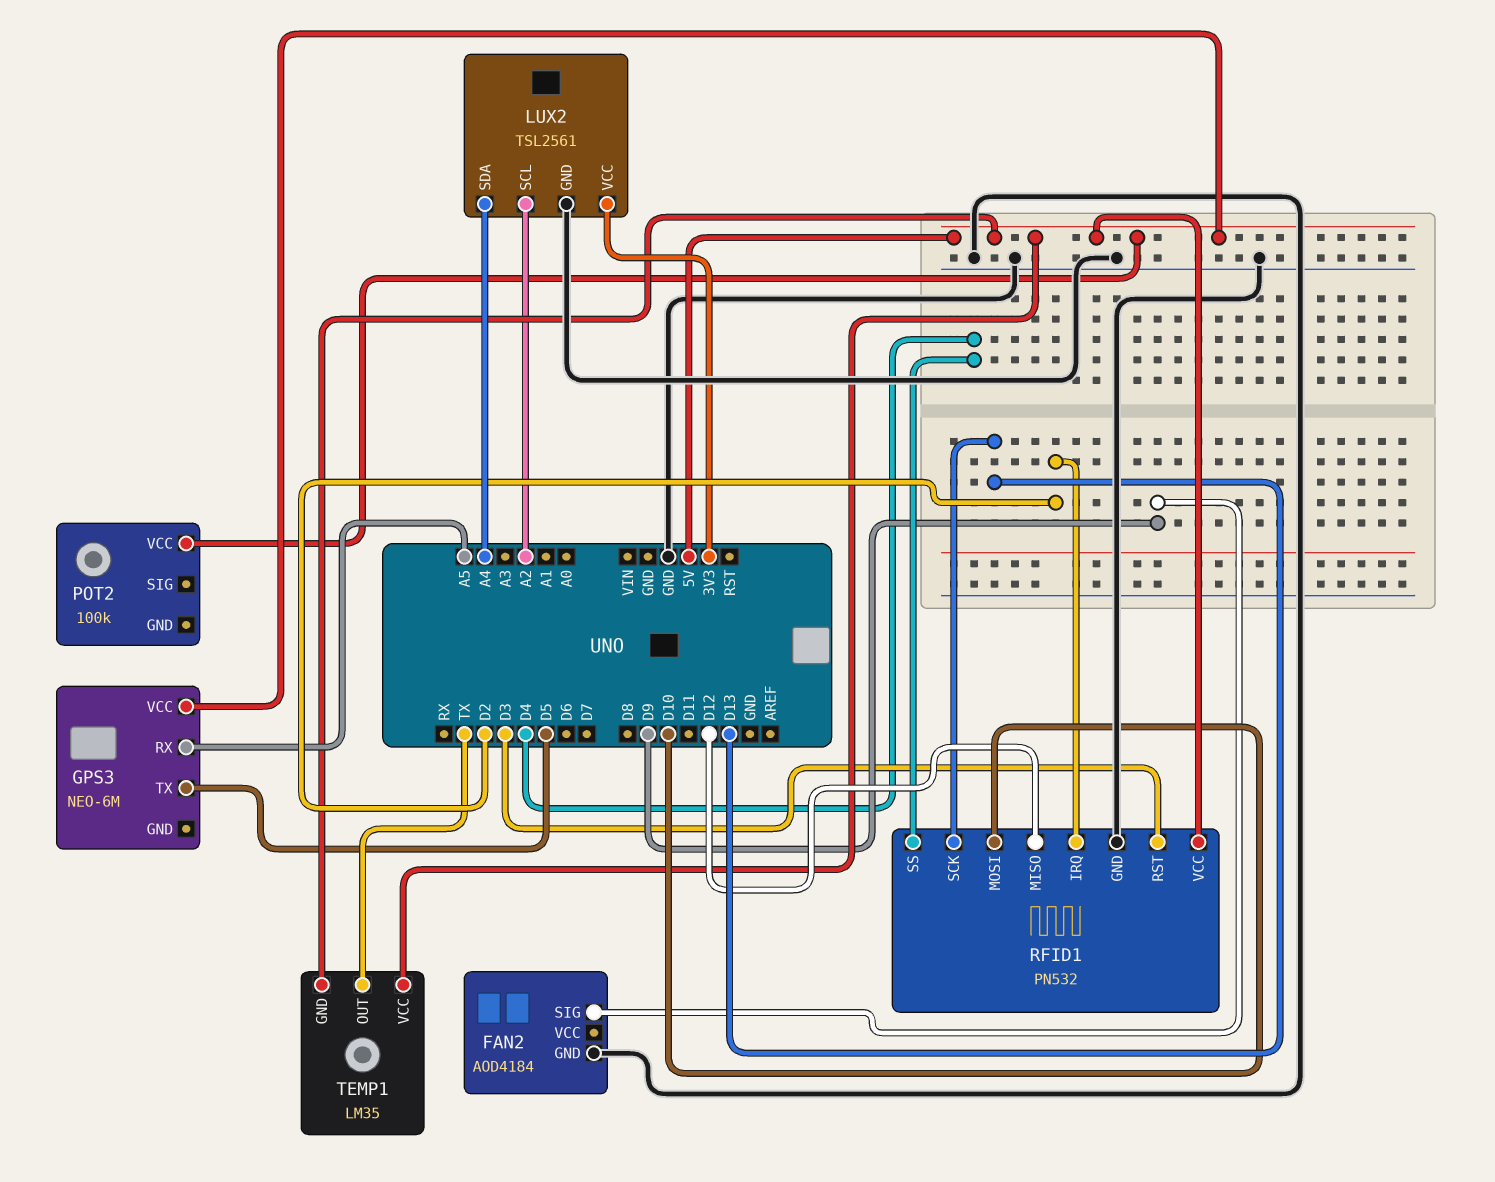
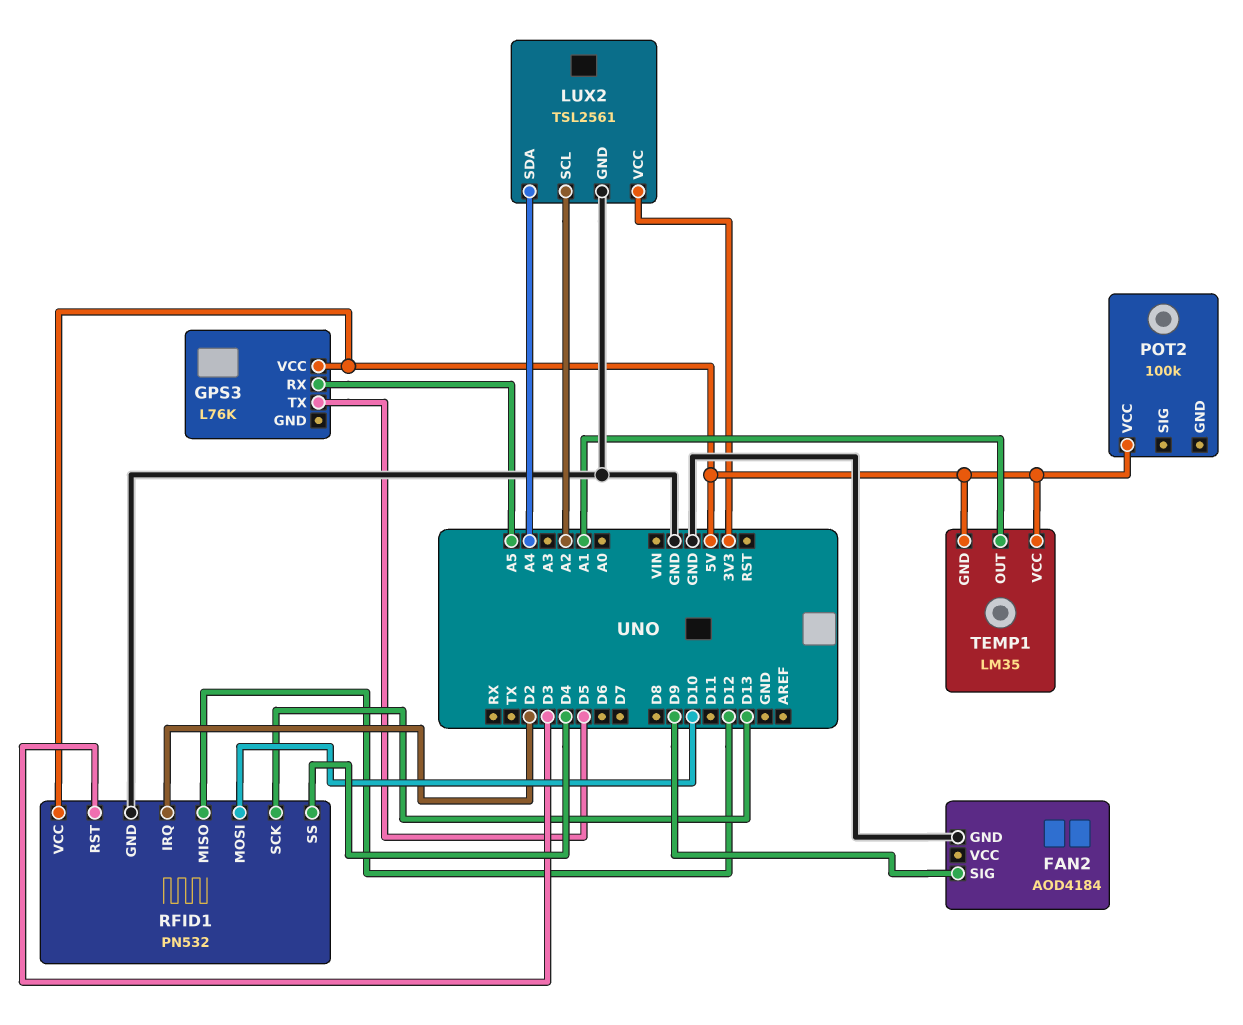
GPS3: NEO-6M -> L76K
TEMP1 pin OUT: TX -> A1

